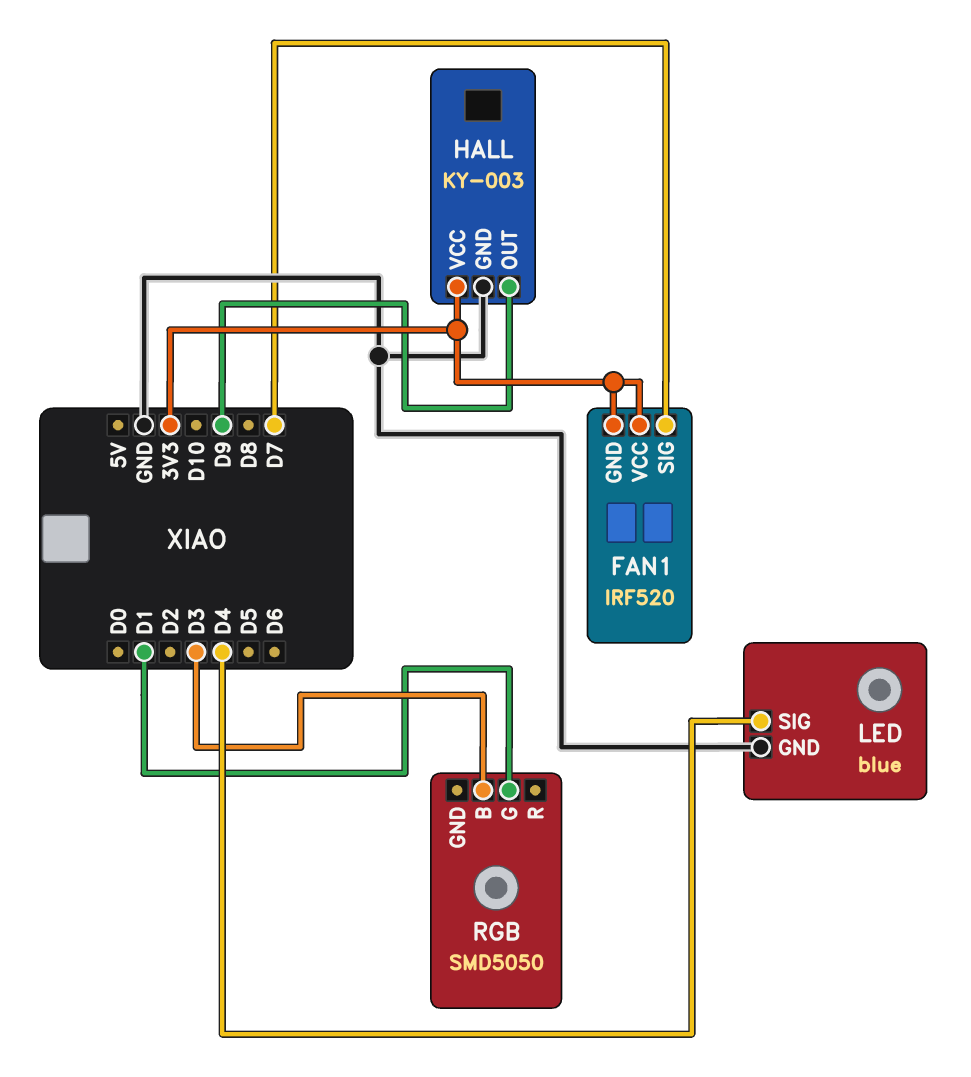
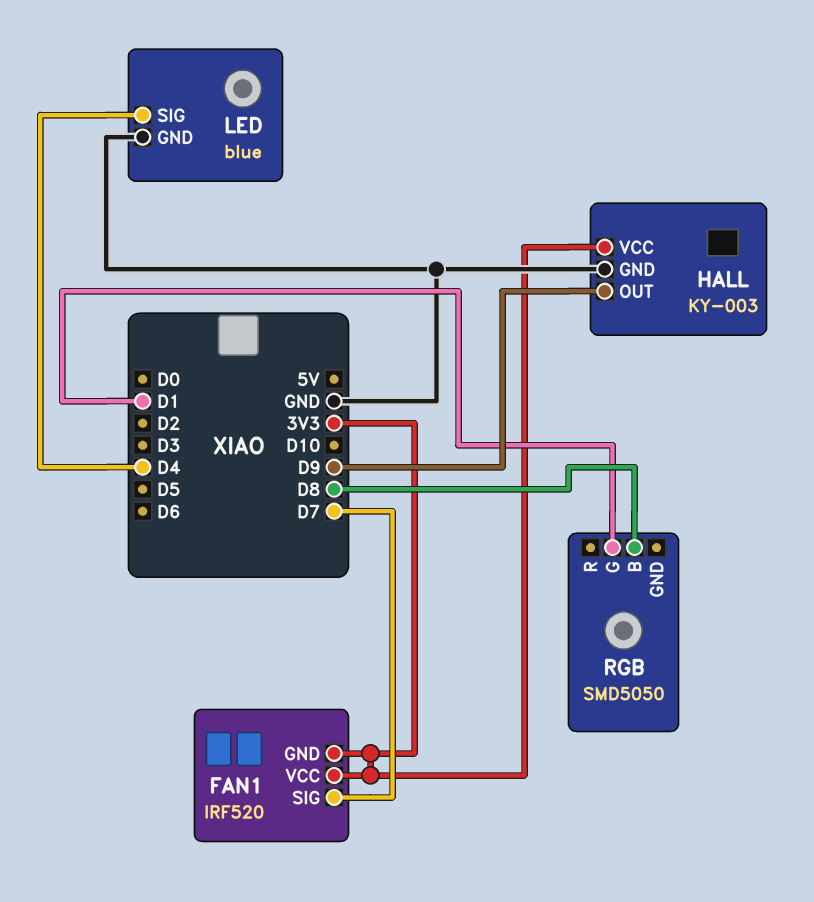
RGB pin B: D3 -> D8

